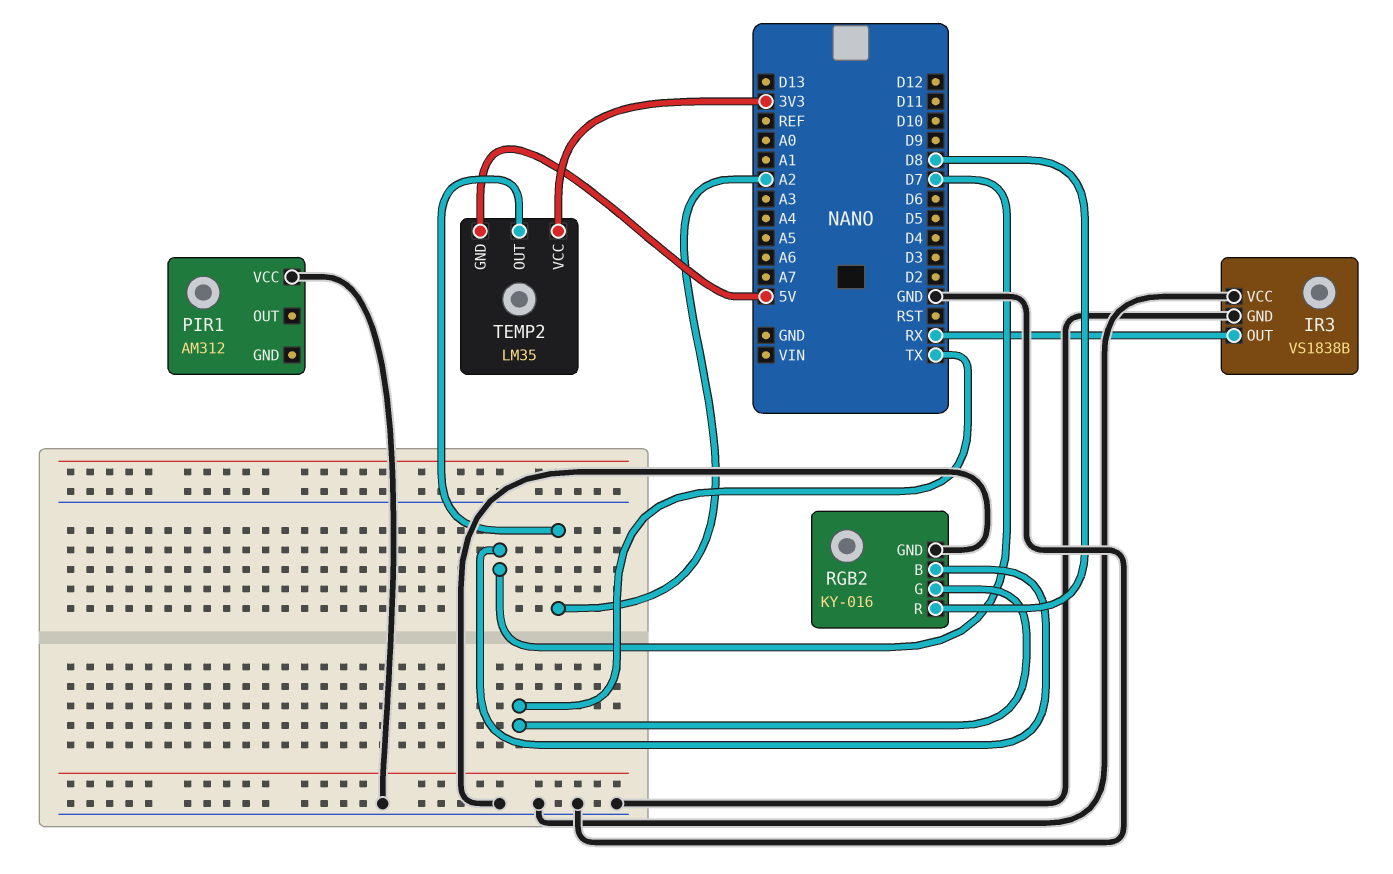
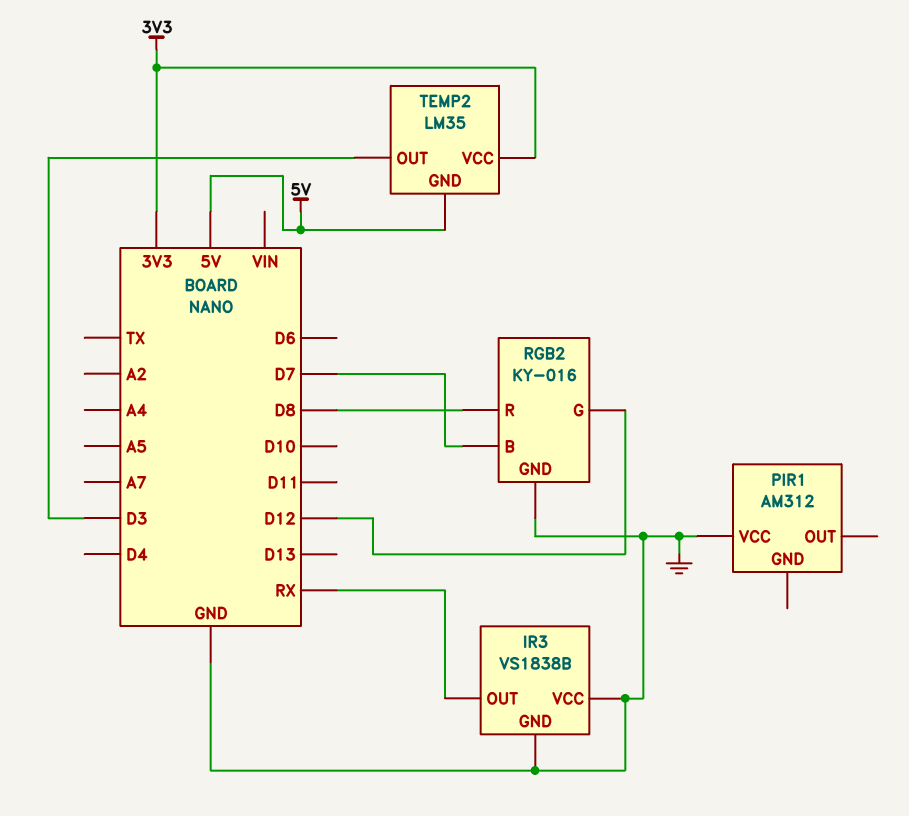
RGB2 pin G: TX -> D12
TEMP2 pin OUT: A2 -> D3

